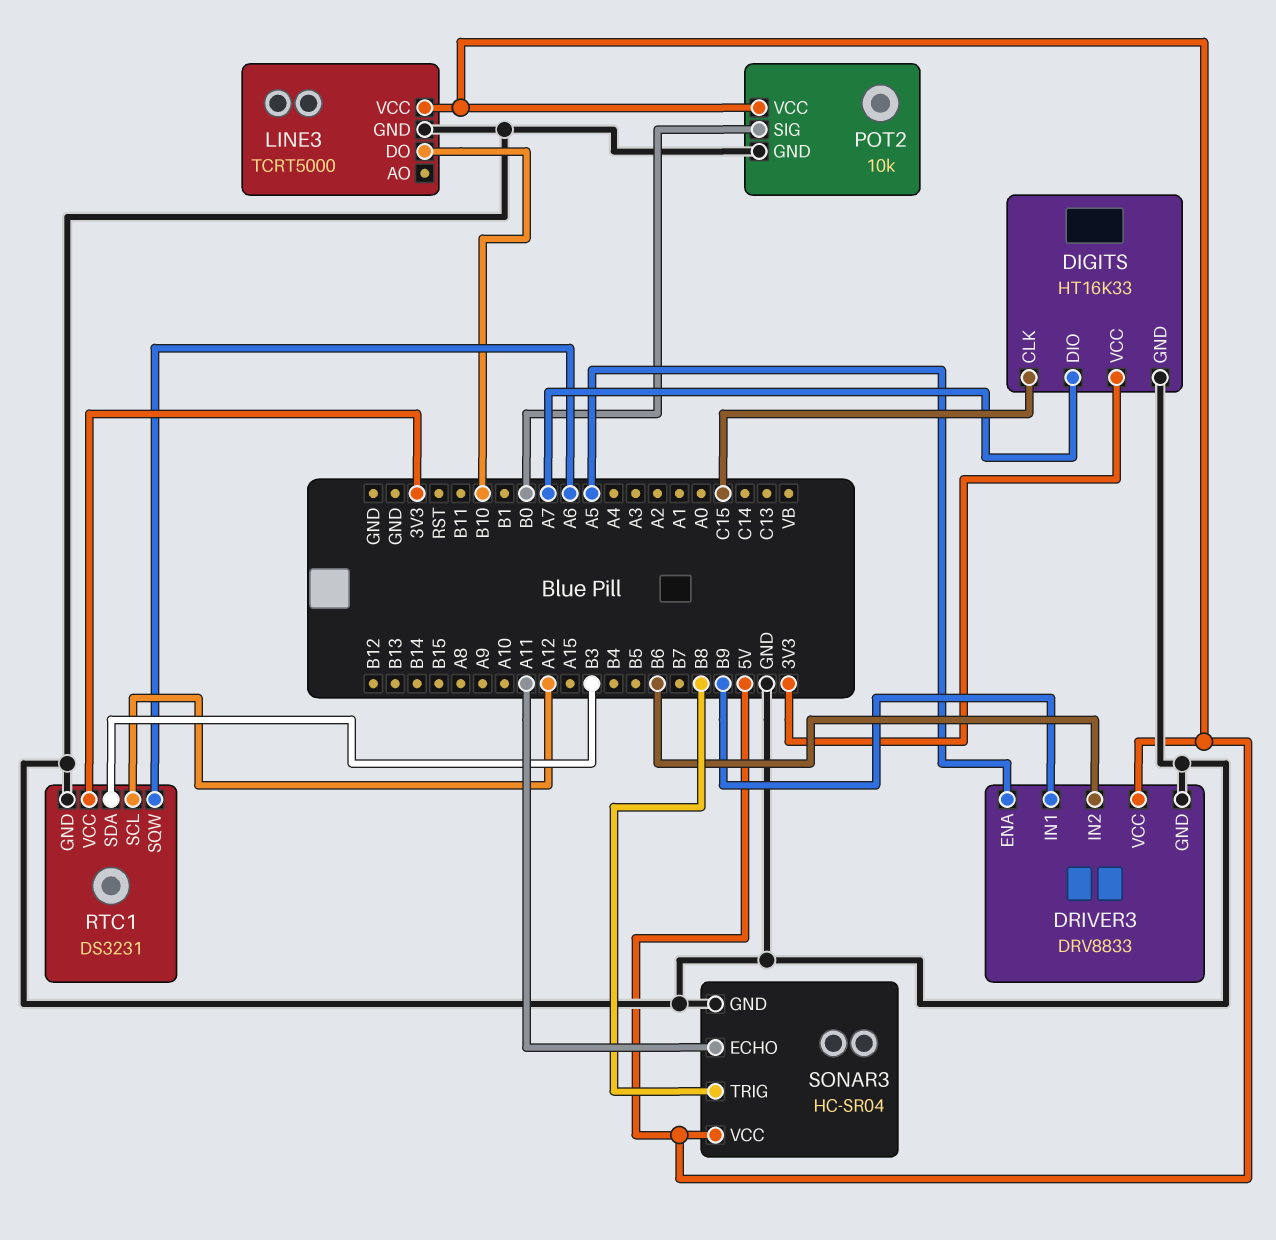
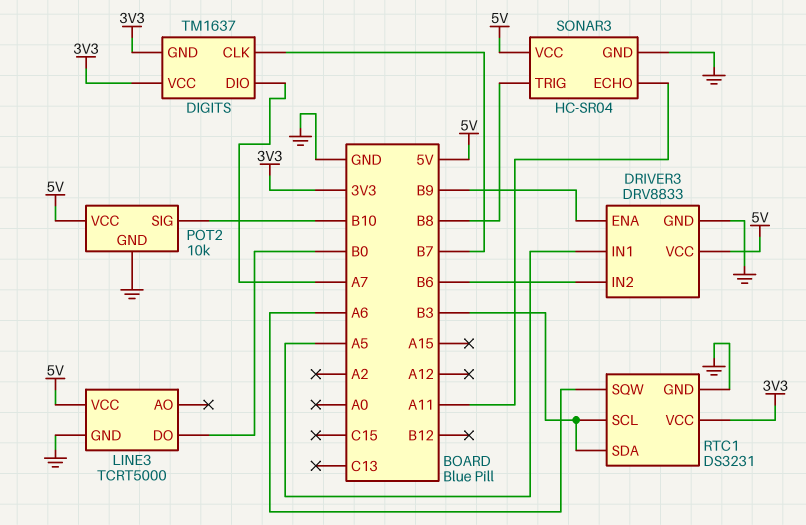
DIGITS: HT16K33 -> TM1637
DIGITS pin CLK: C15 -> B7
DIGITS pin GND: GND -> 3V3
DRIVER3 pin ENA: A5 -> B9
DRIVER3 pin IN1: B9 -> A5
LINE3 pin DO: B10 -> B0
POT2 pin SIG: B0 -> B10
RTC1 pin SCL: A12 -> B3

